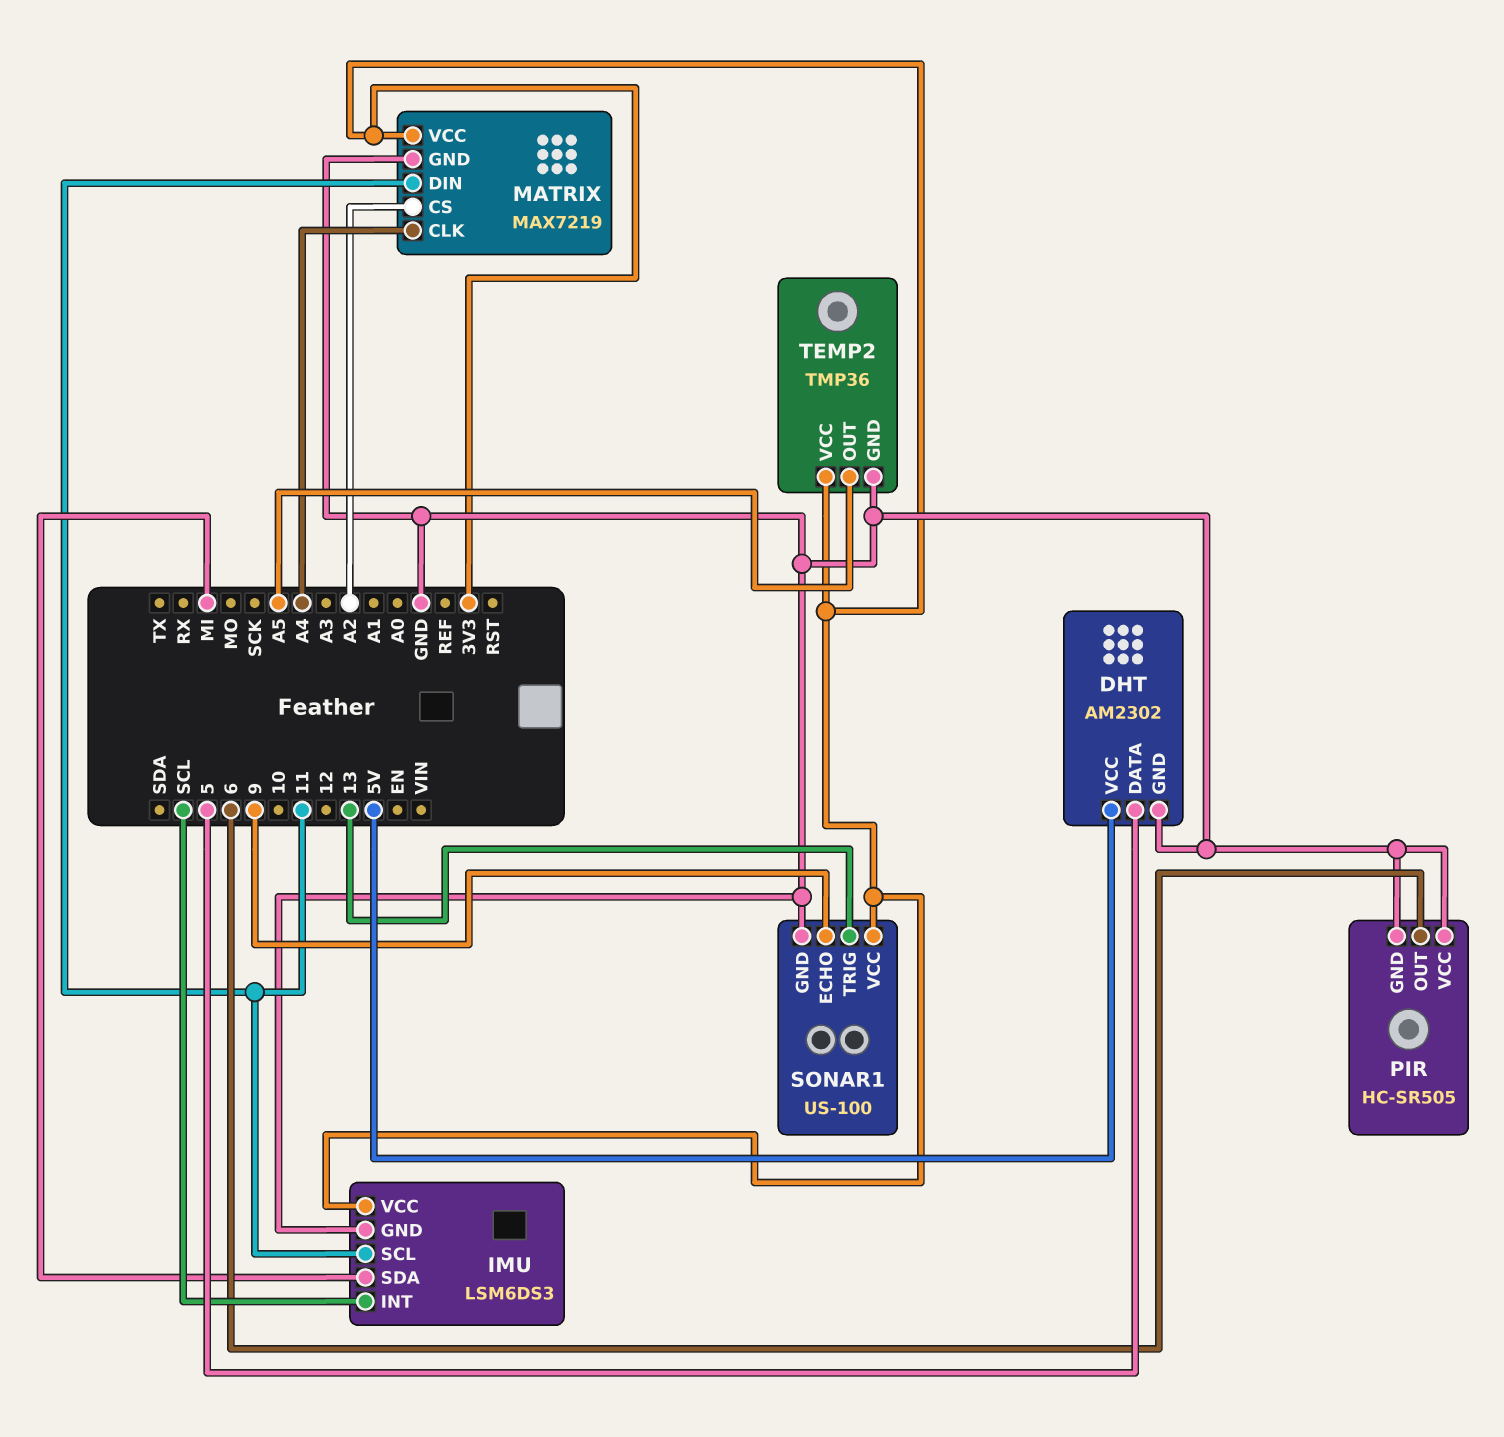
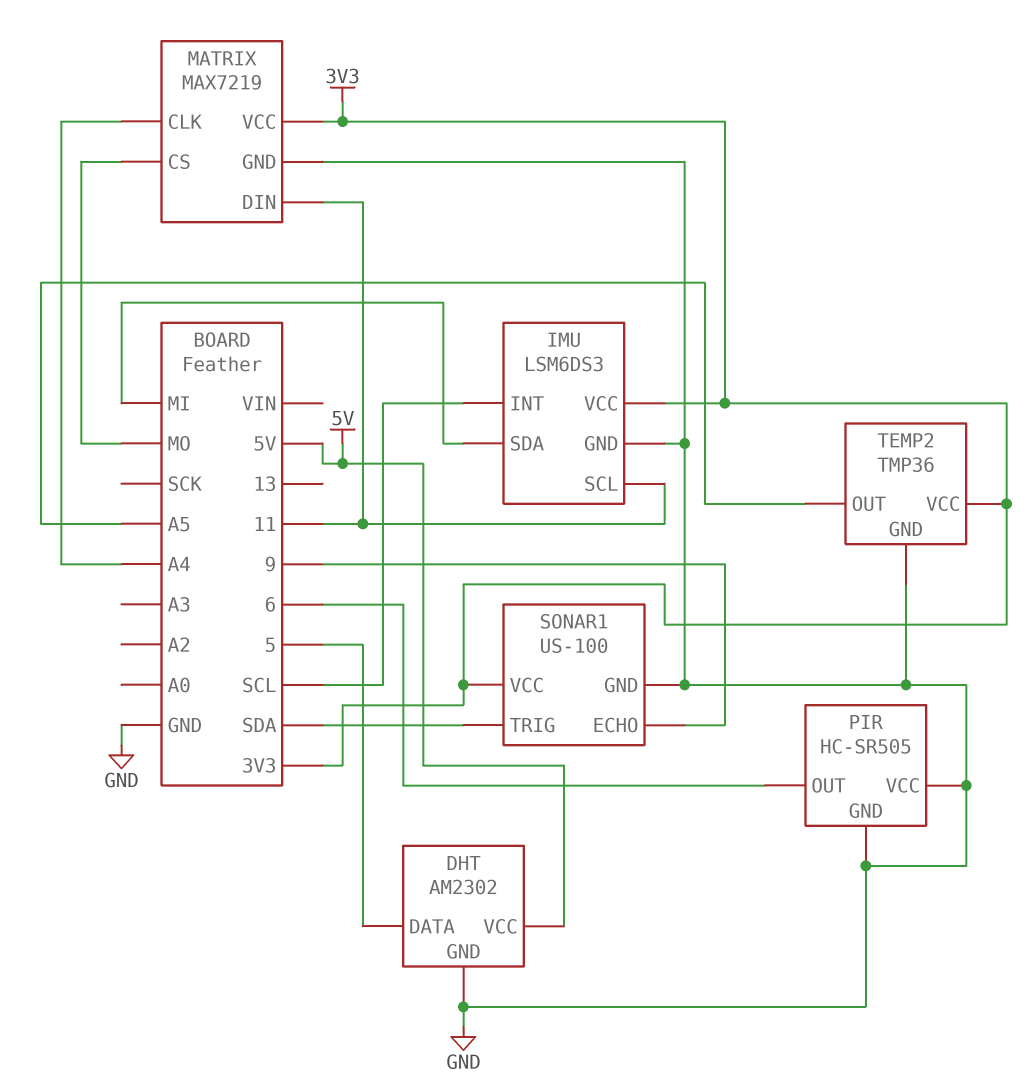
MATRIX pin CS: A2 -> MO
SONAR1 pin TRIG: 13 -> SDA

